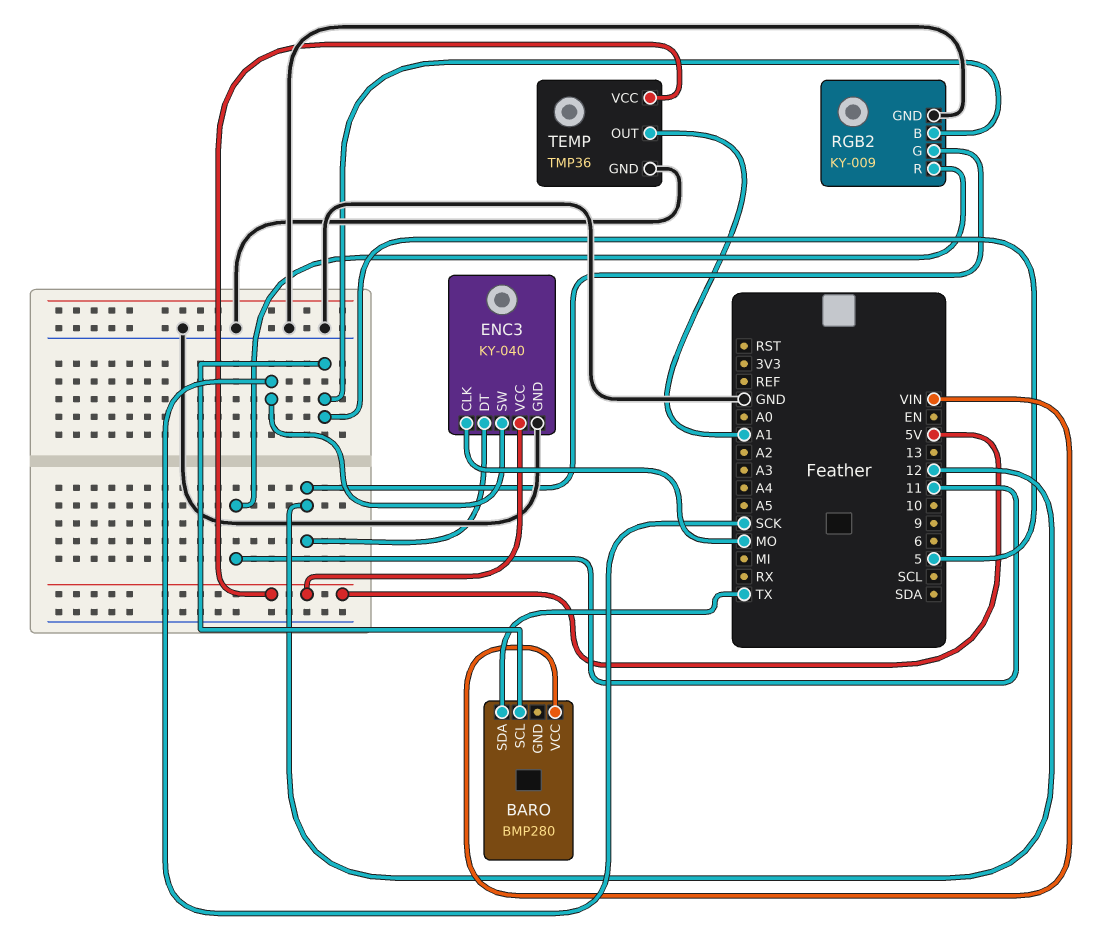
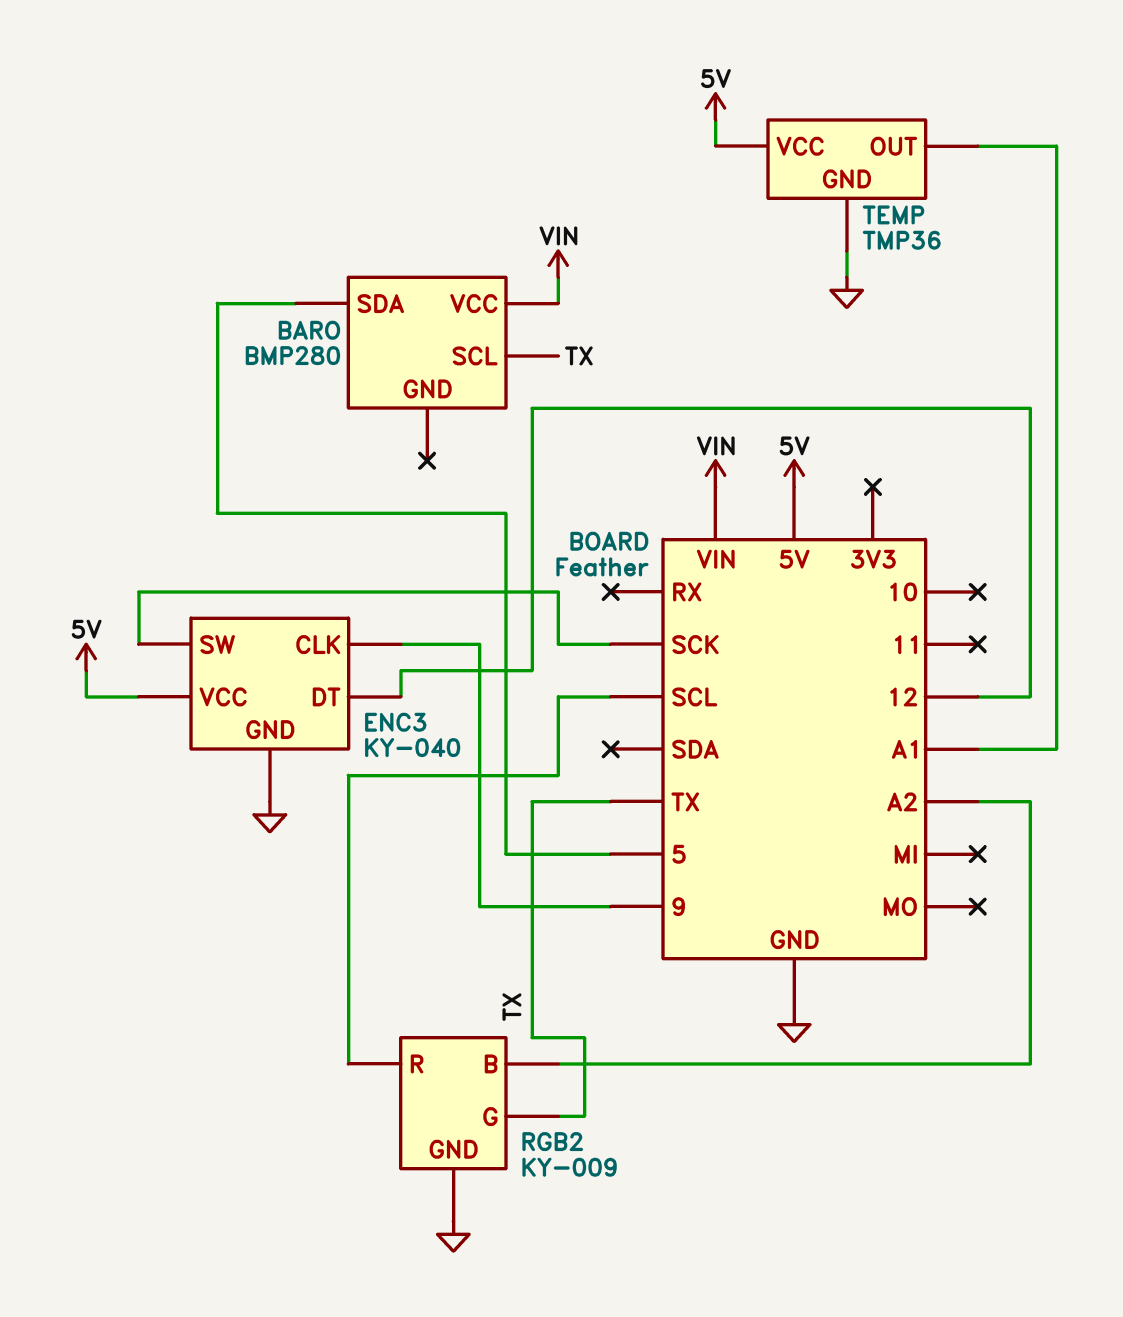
BARO pin SCL: 5 -> TX
BARO pin SDA: TX -> 5
ENC3 pin CLK: MO -> 9
RGB2 pin B: 5 -> A2
RGB2 pin G: 12 -> TX
RGB2 pin R: 11 -> SCL

